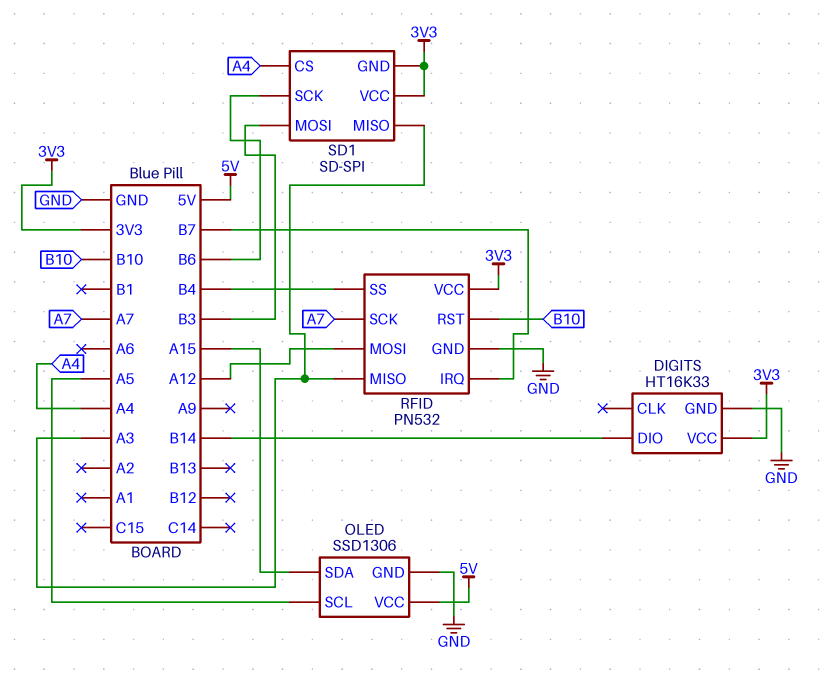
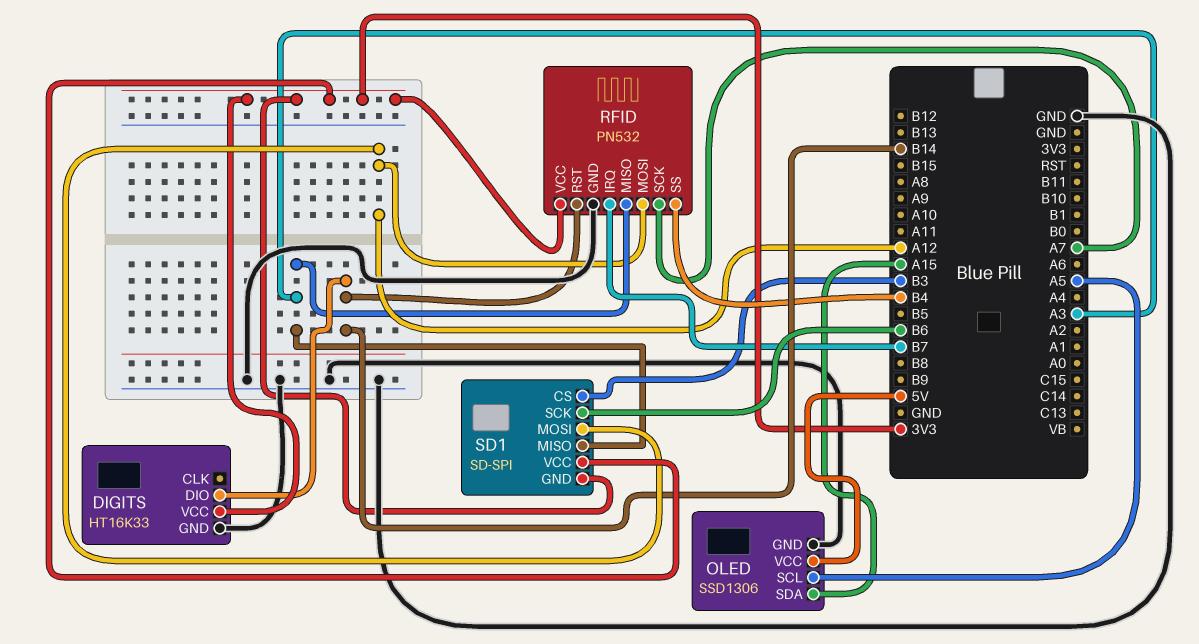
RFID pin RST: B10 -> B14
SD1 pin CS: A4 -> B3
SD1 pin MOSI: B3 -> A12

